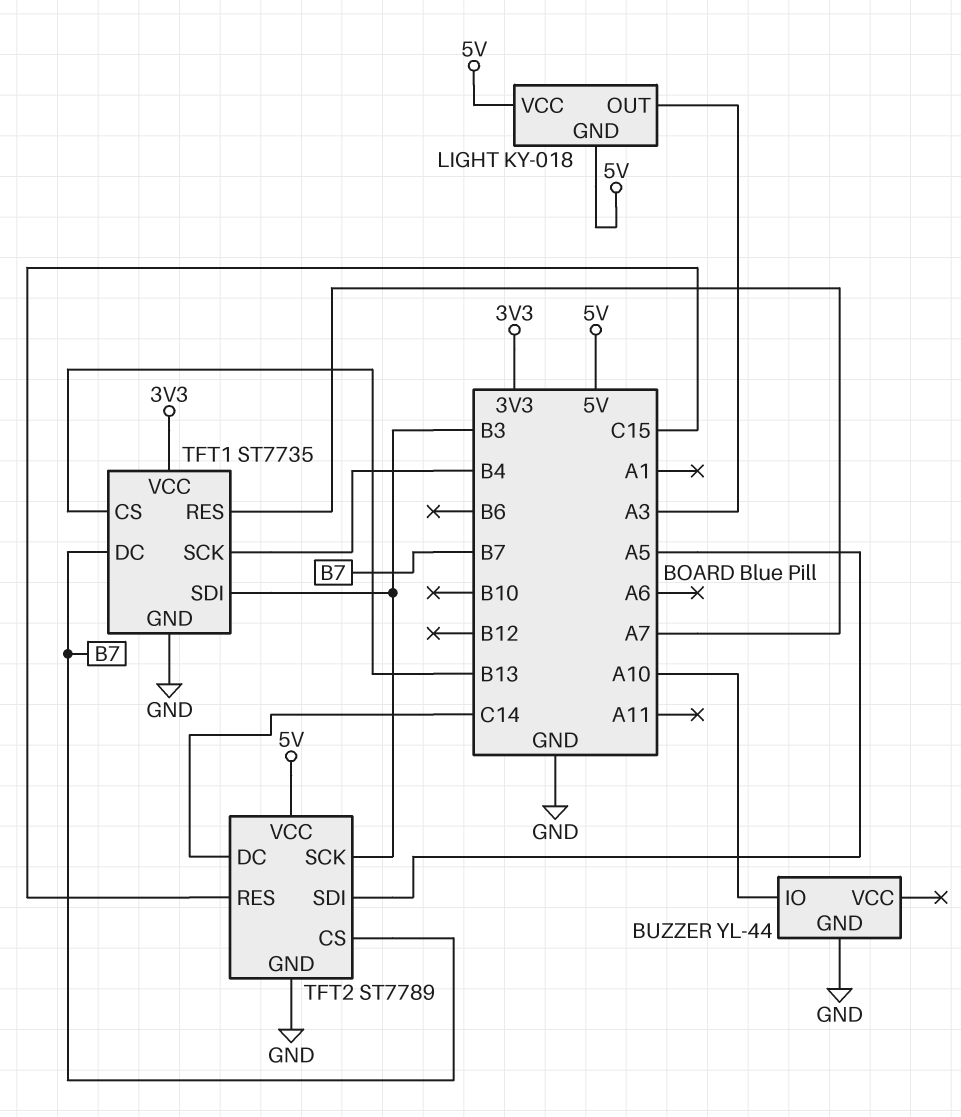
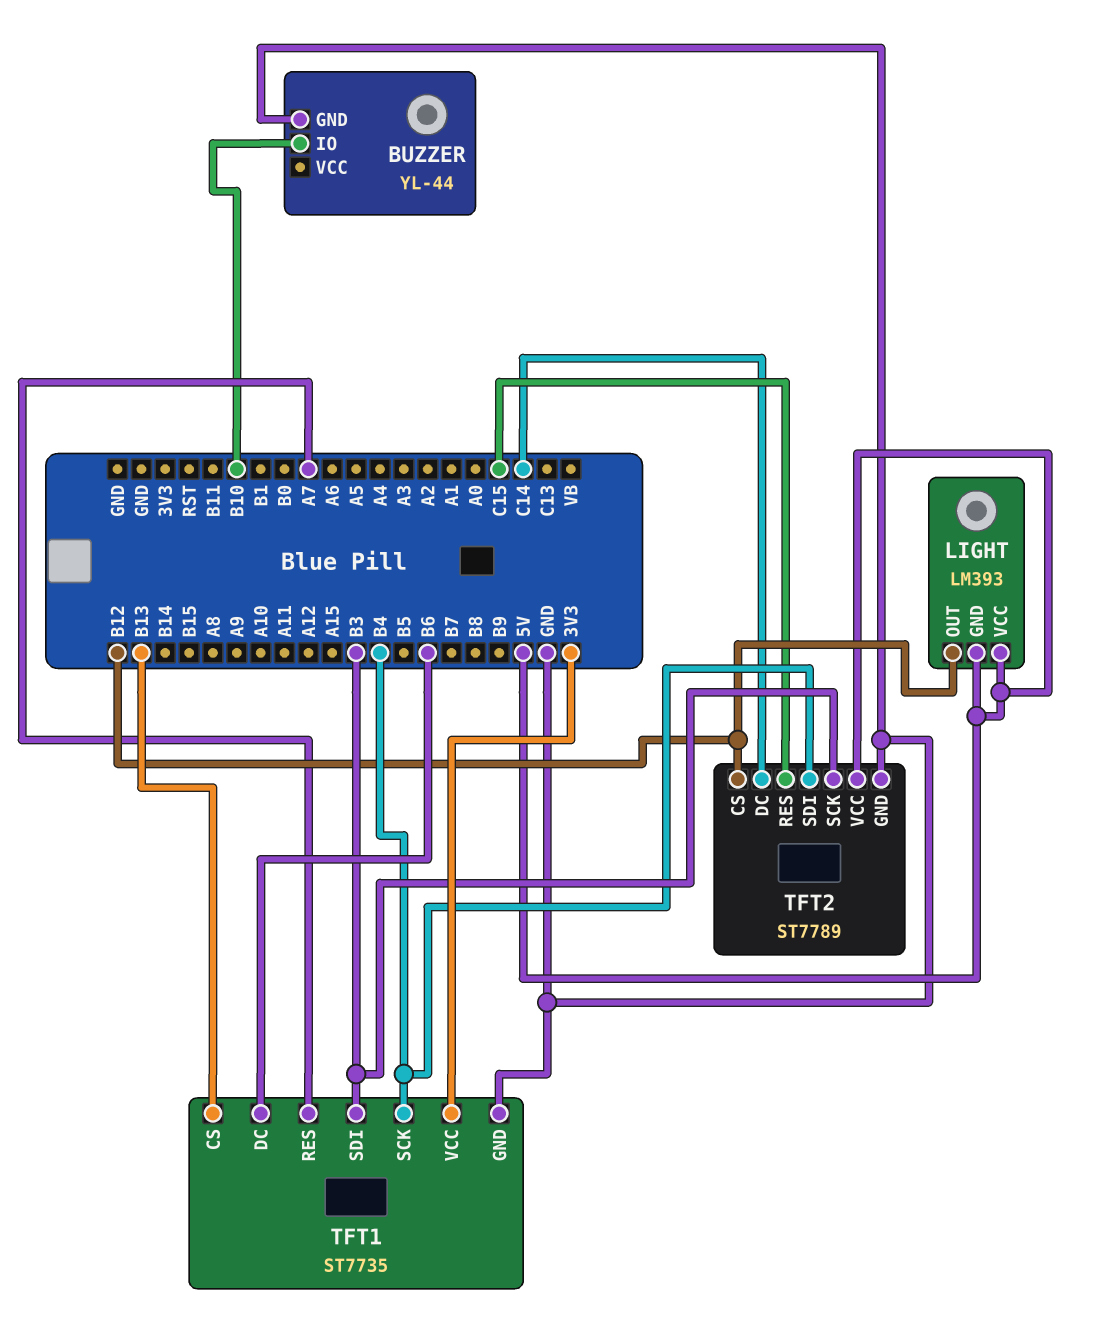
BUZZER pin IO: A10 -> B10
LIGHT: KY-018 -> LM393
LIGHT pin OUT: A3 -> B12
TFT1 pin DC: B7 -> B6
TFT2 pin CS: B7 -> B12
TFT2 pin SDI: A5 -> B4

